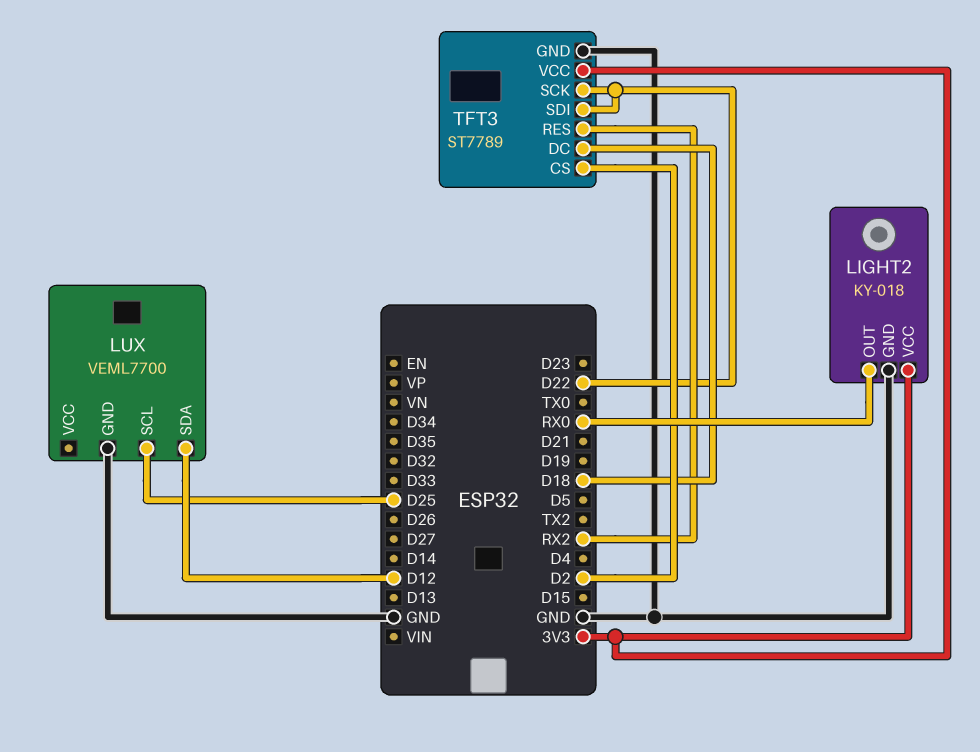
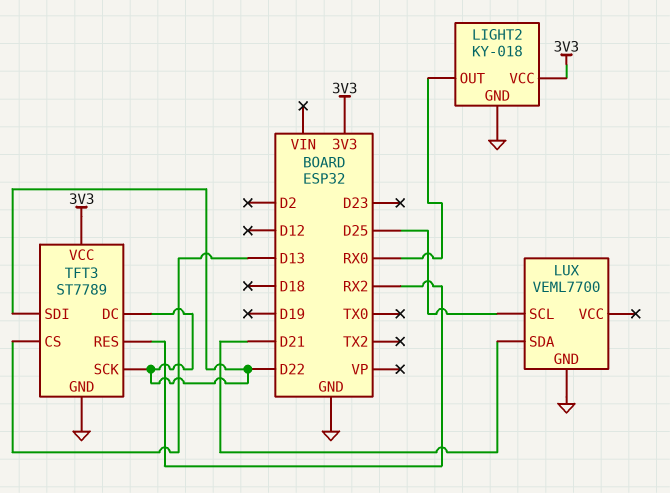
LUX pin SDA: D12 -> D21
TFT3 pin CS: D2 -> D13
TFT3 pin DC: D18 -> D22

